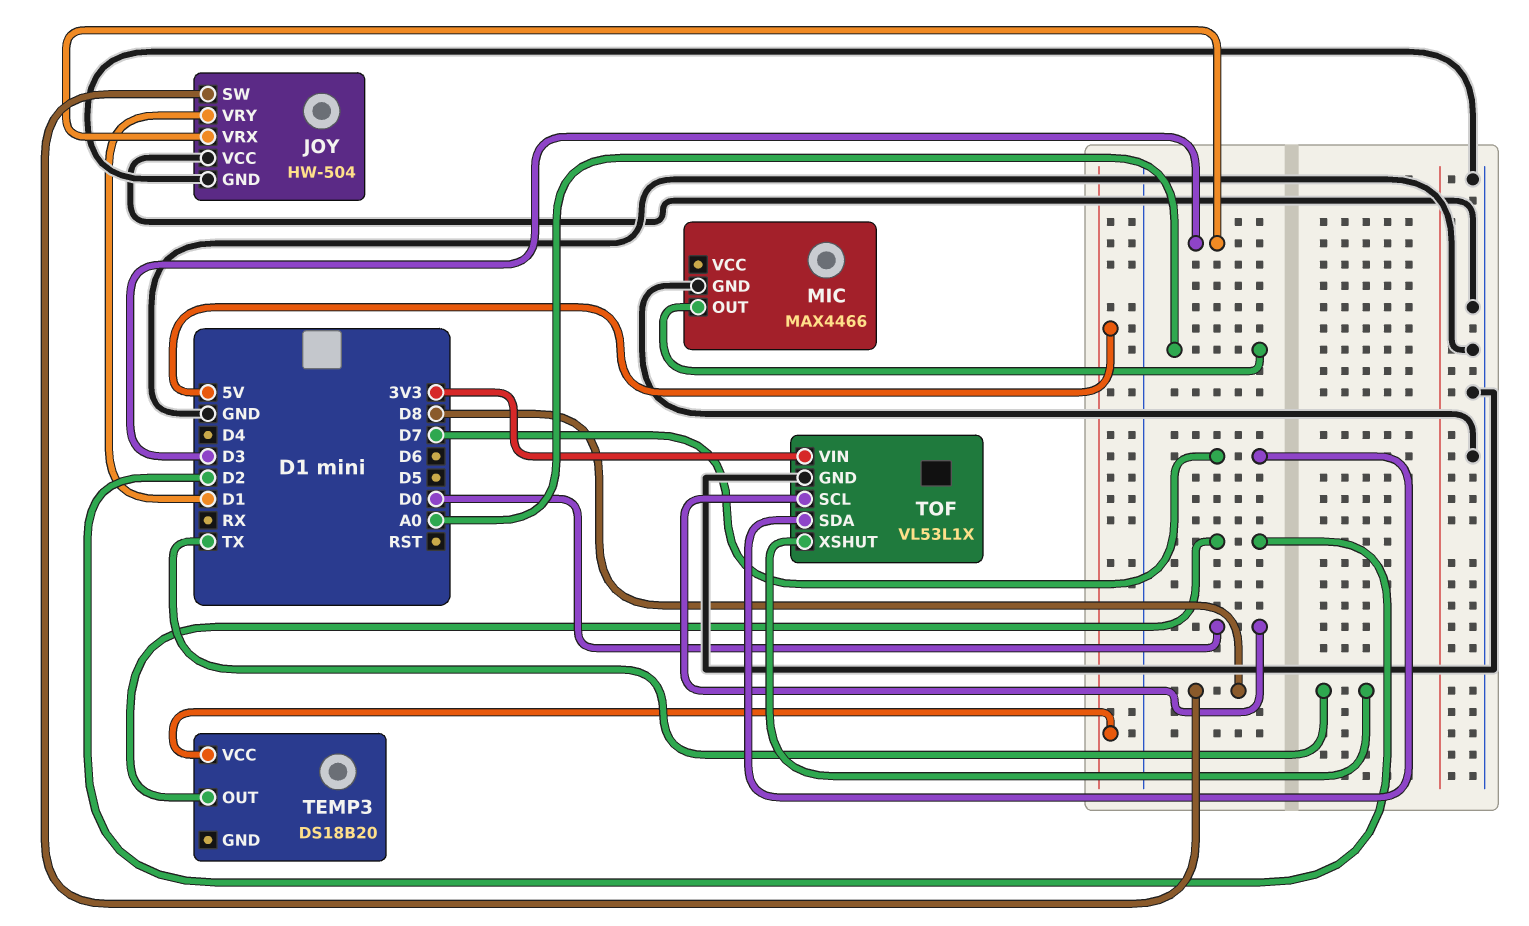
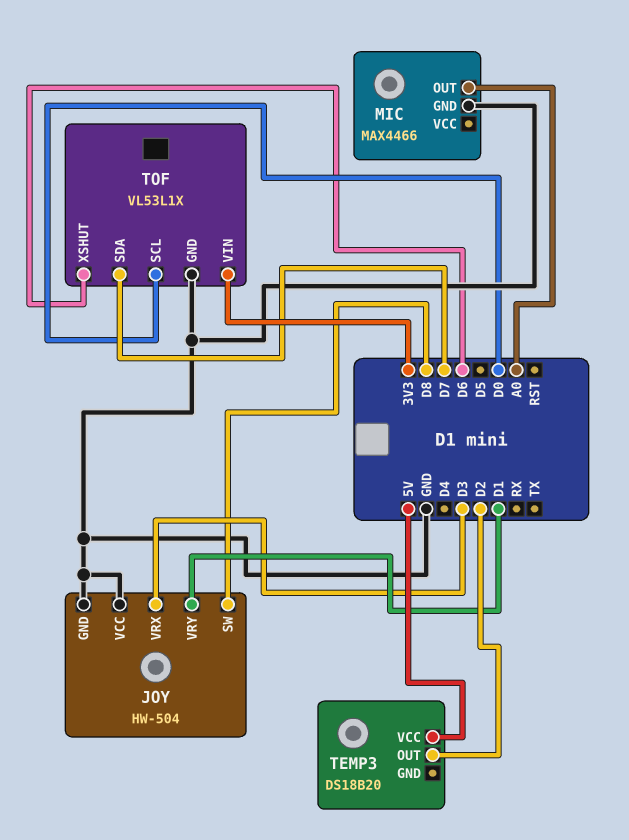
TOF pin XSHUT: TX -> D6

